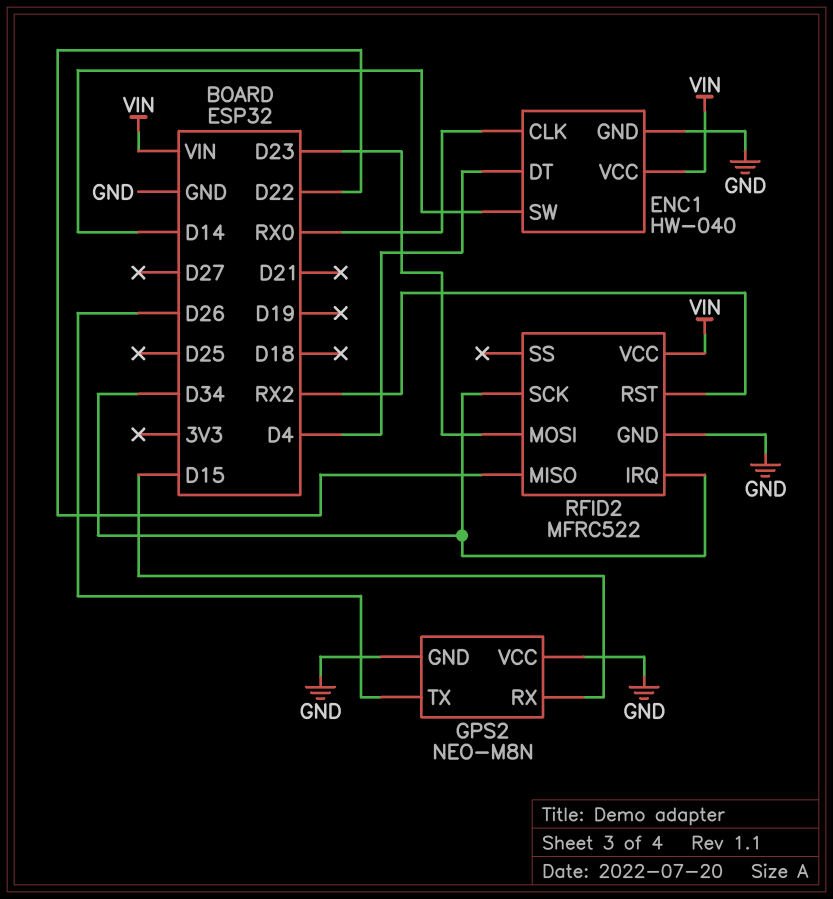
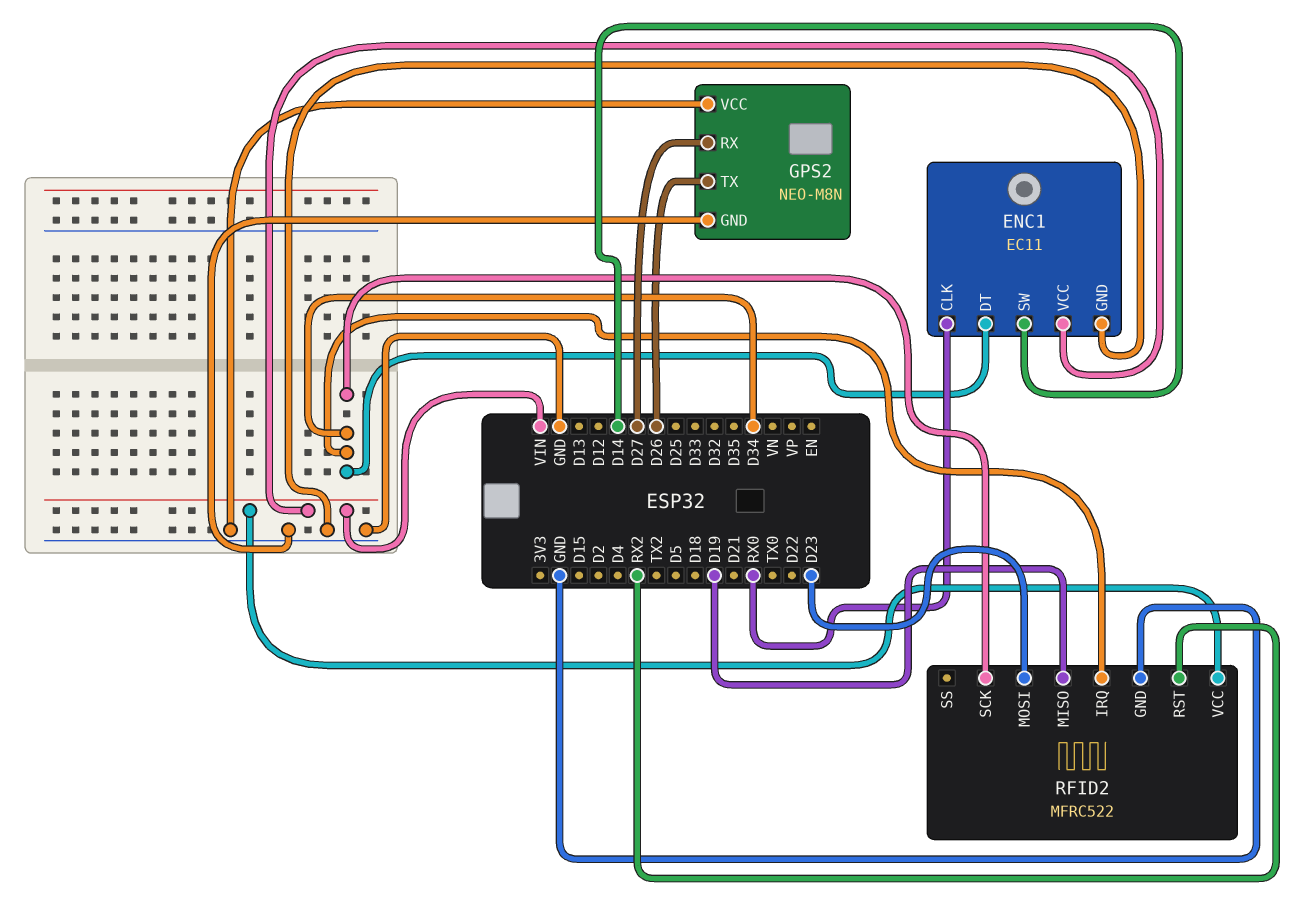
ENC1: HW-040 -> EC11
ENC1 pin DT: D4 -> D34
GPS2 pin RX: D15 -> D27
RFID2 pin MISO: D22 -> D19

